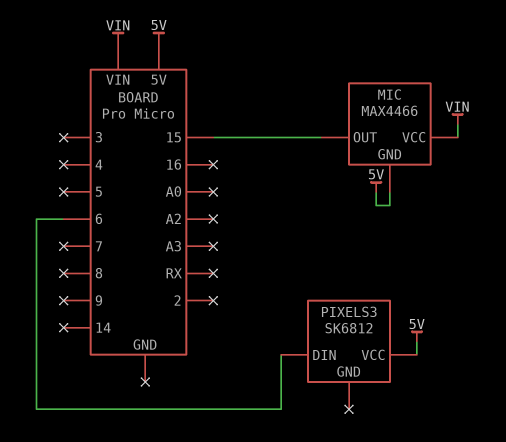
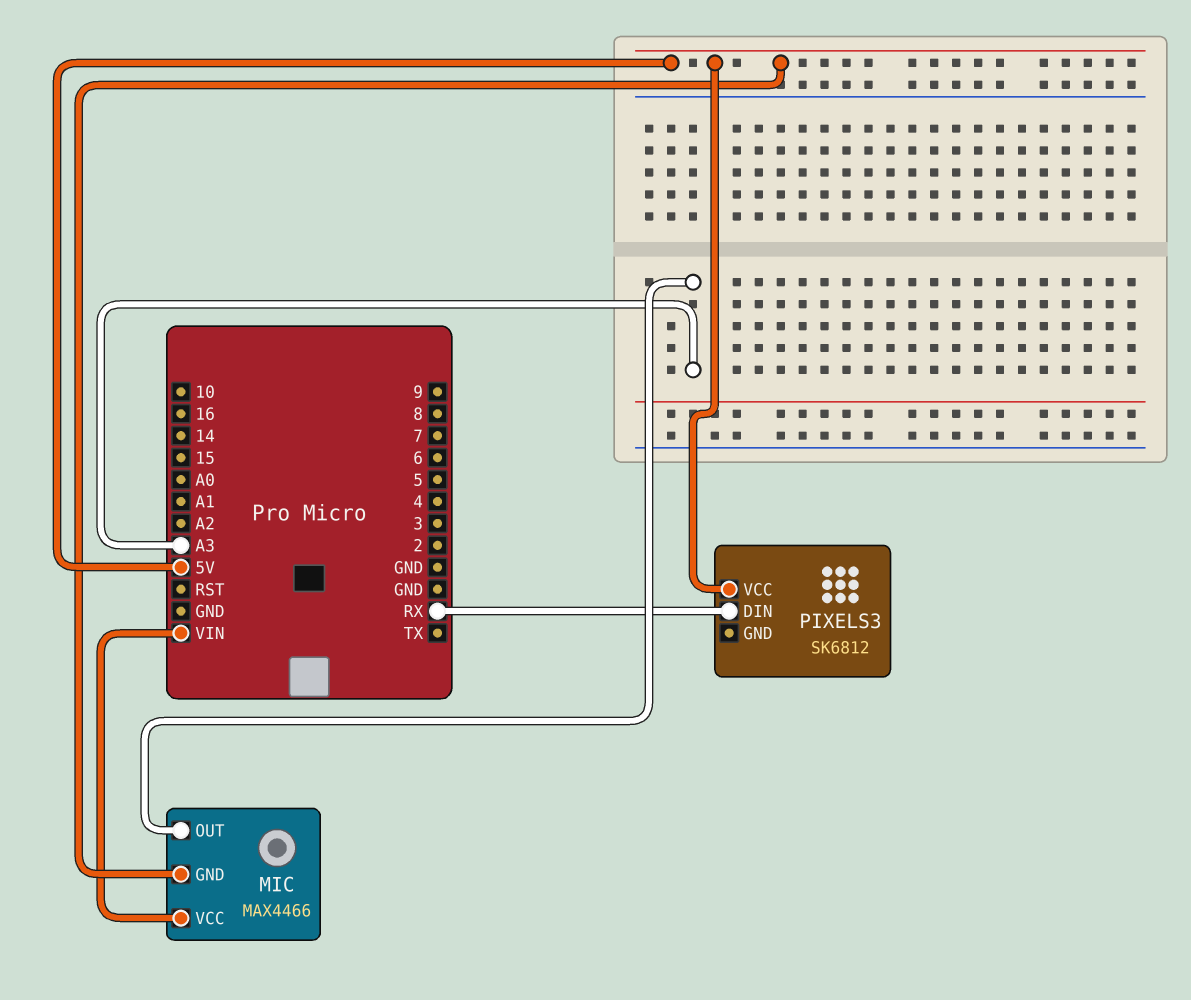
MIC pin OUT: 15 -> A3
PIXELS3 pin DIN: 6 -> RX

